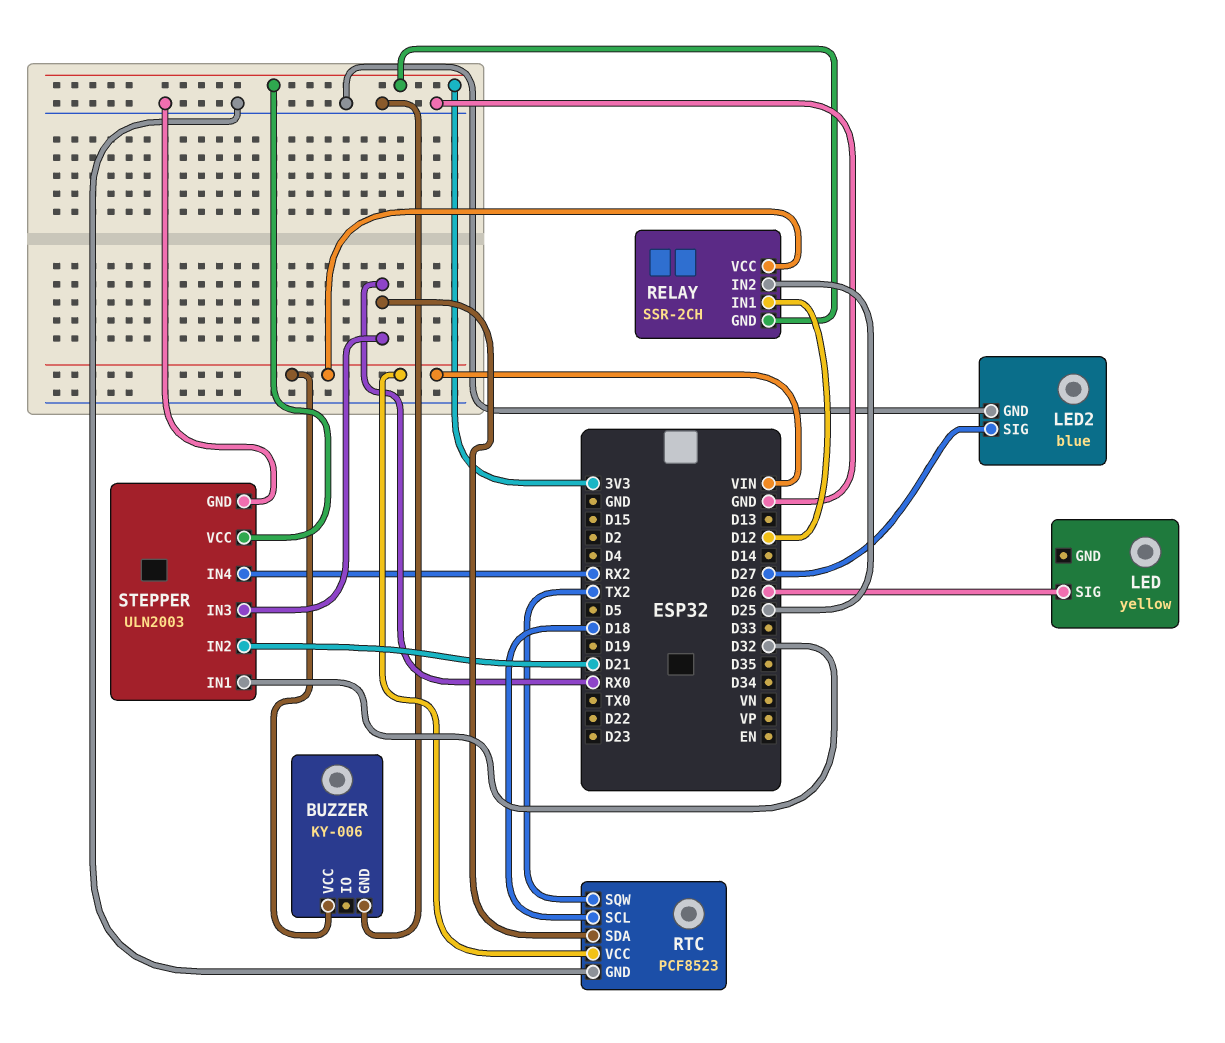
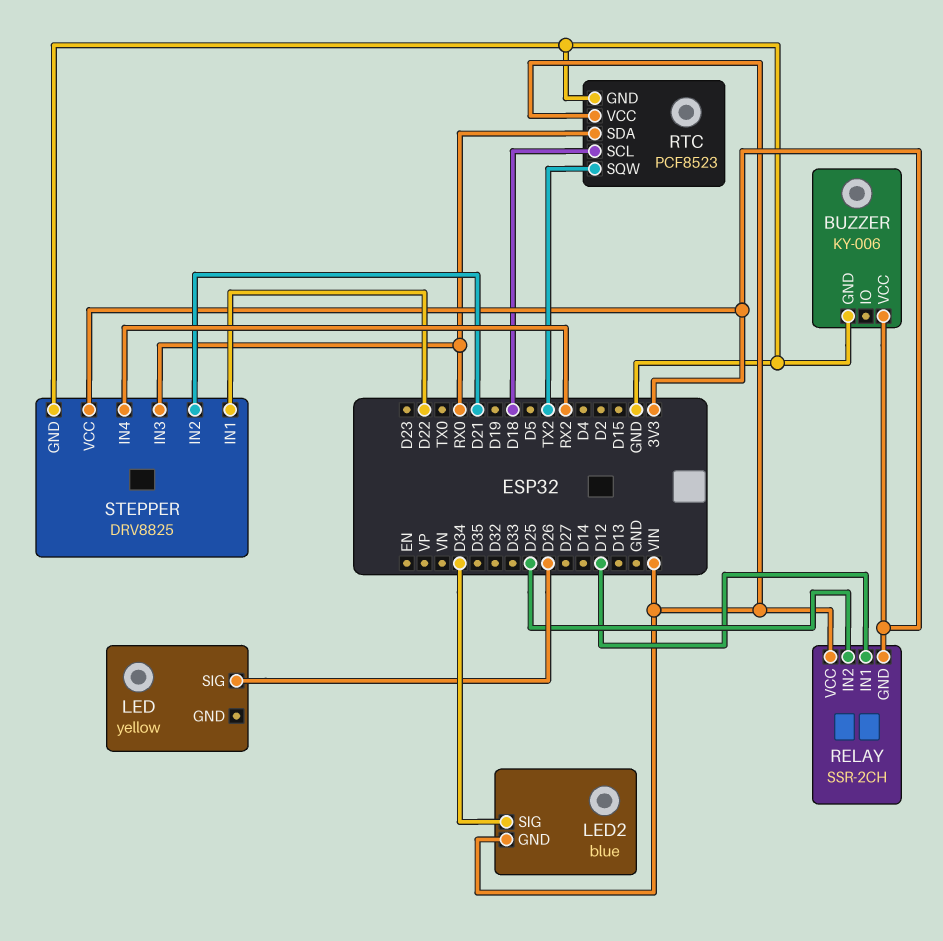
BUZZER pin VCC: VIN -> 3V3
LED2 pin GND: GND -> VIN
LED2 pin SIG: D27 -> D34
STEPPER: ULN2003 -> DRV8825
STEPPER pin IN1: D32 -> D22

